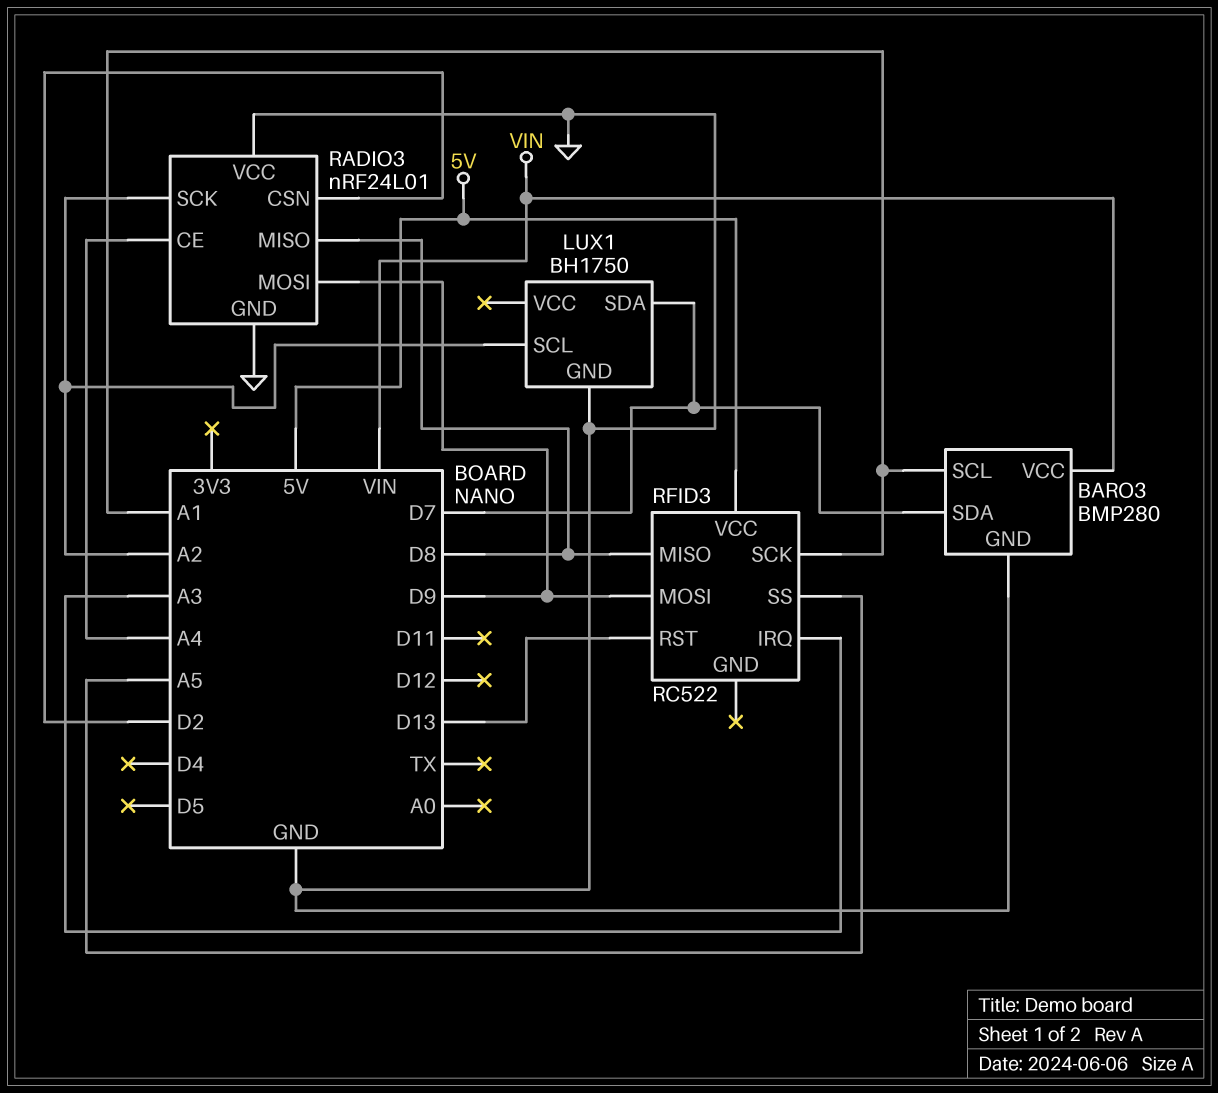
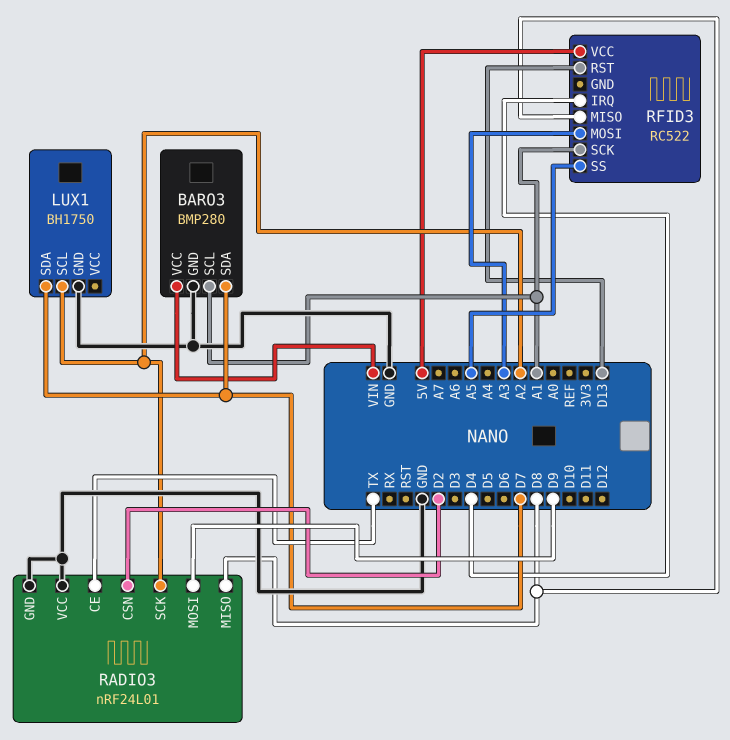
RADIO3 pin CE: A4 -> TX
RFID3 pin IRQ: A3 -> D4
RFID3 pin MOSI: D9 -> A3

